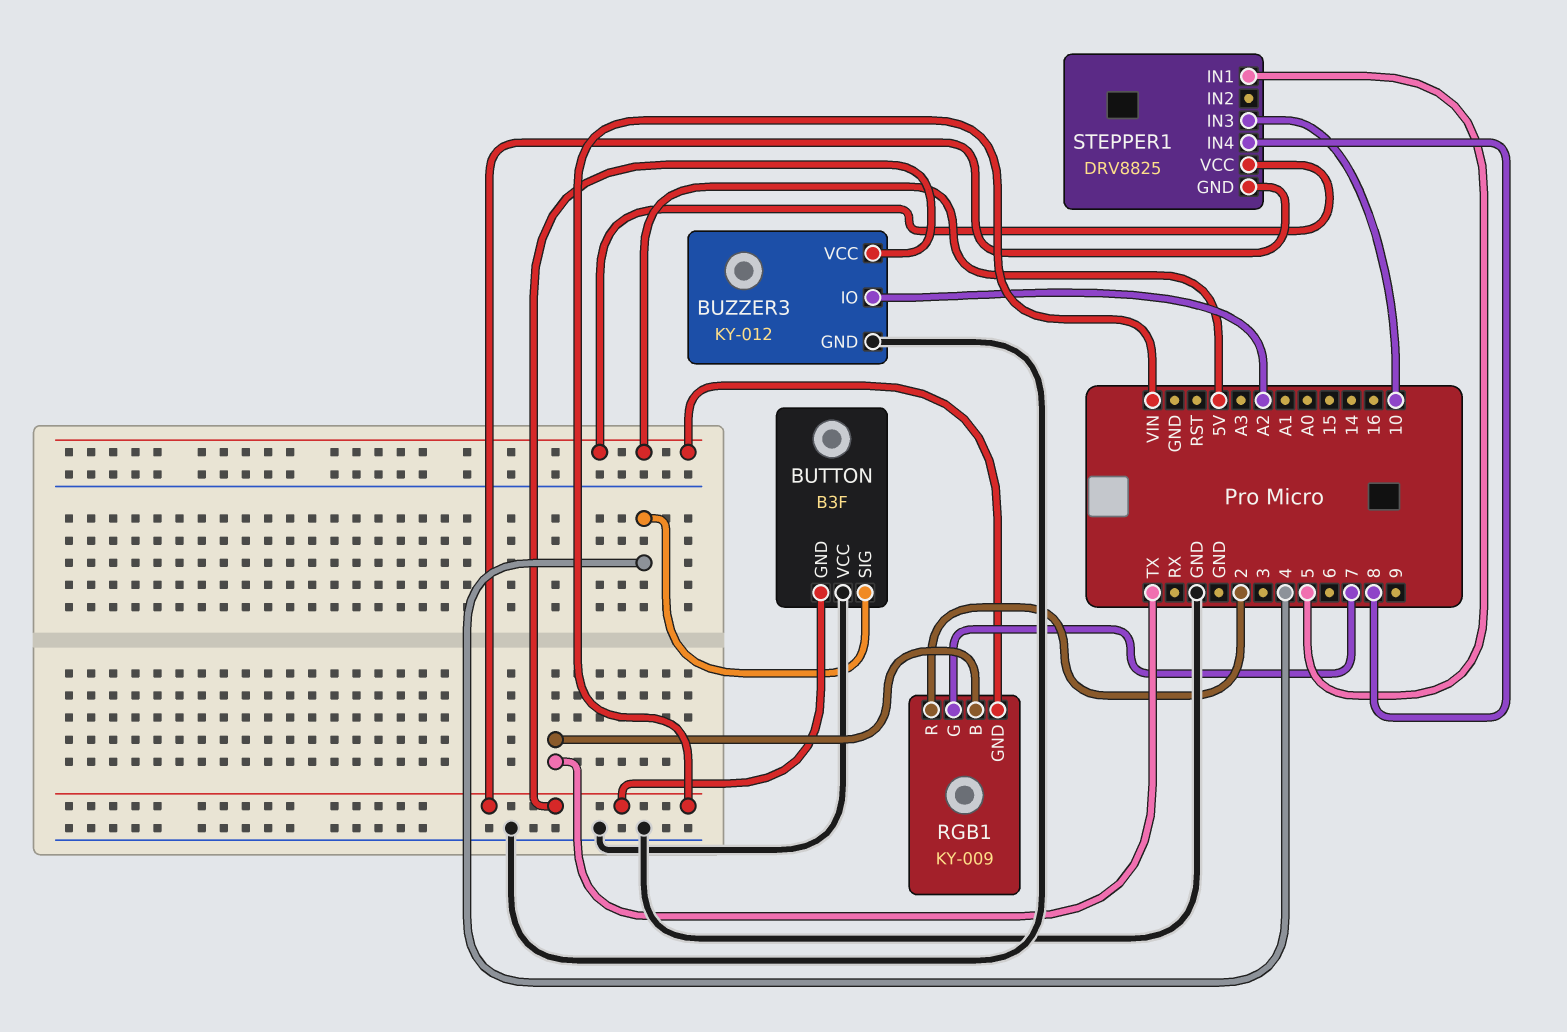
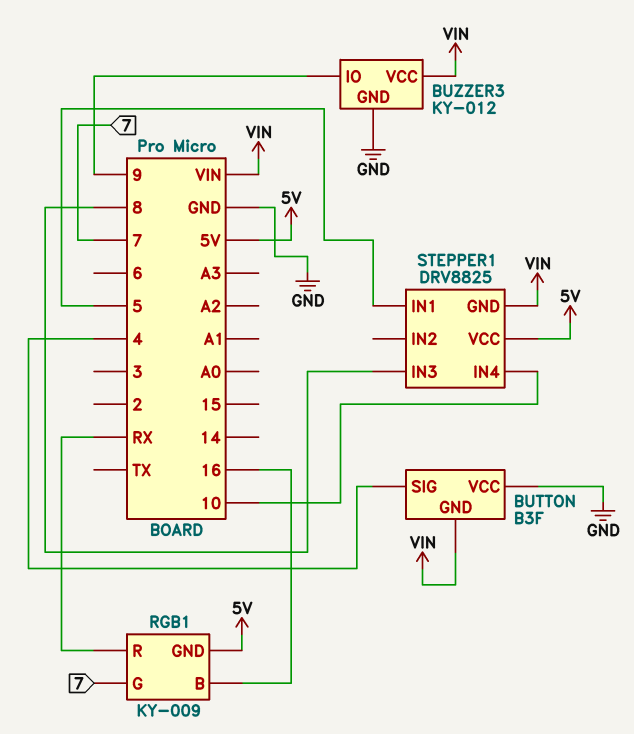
BUZZER3 pin IO: A2 -> 9
RGB1 pin B: TX -> 16
RGB1 pin R: 2 -> RX
STEPPER1 pin IN3: 10 -> 8
STEPPER1 pin IN4: 8 -> 10

